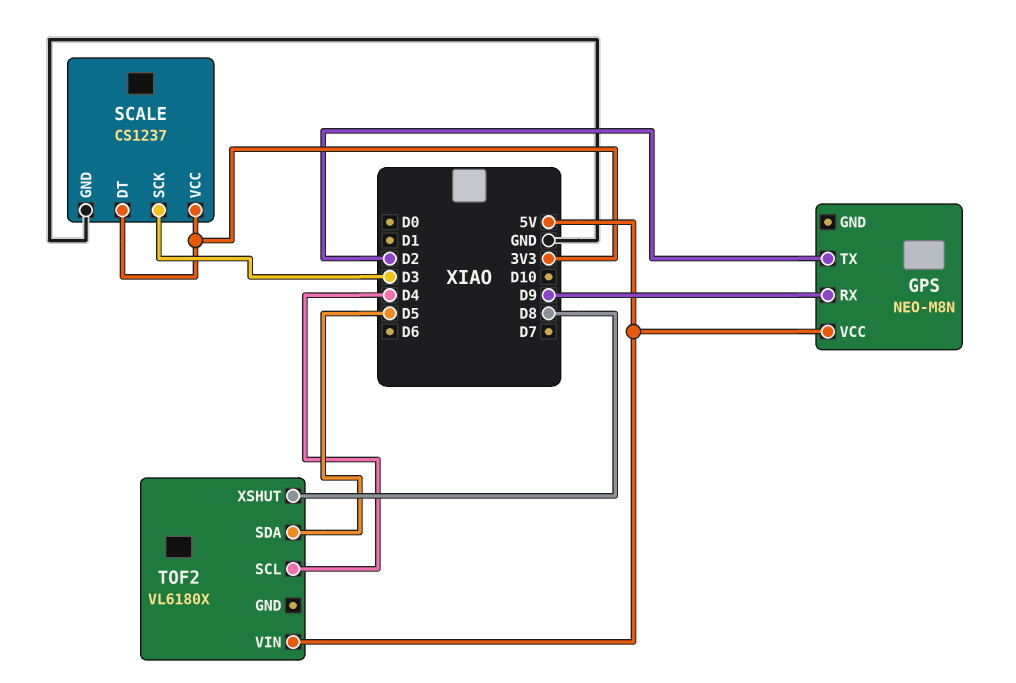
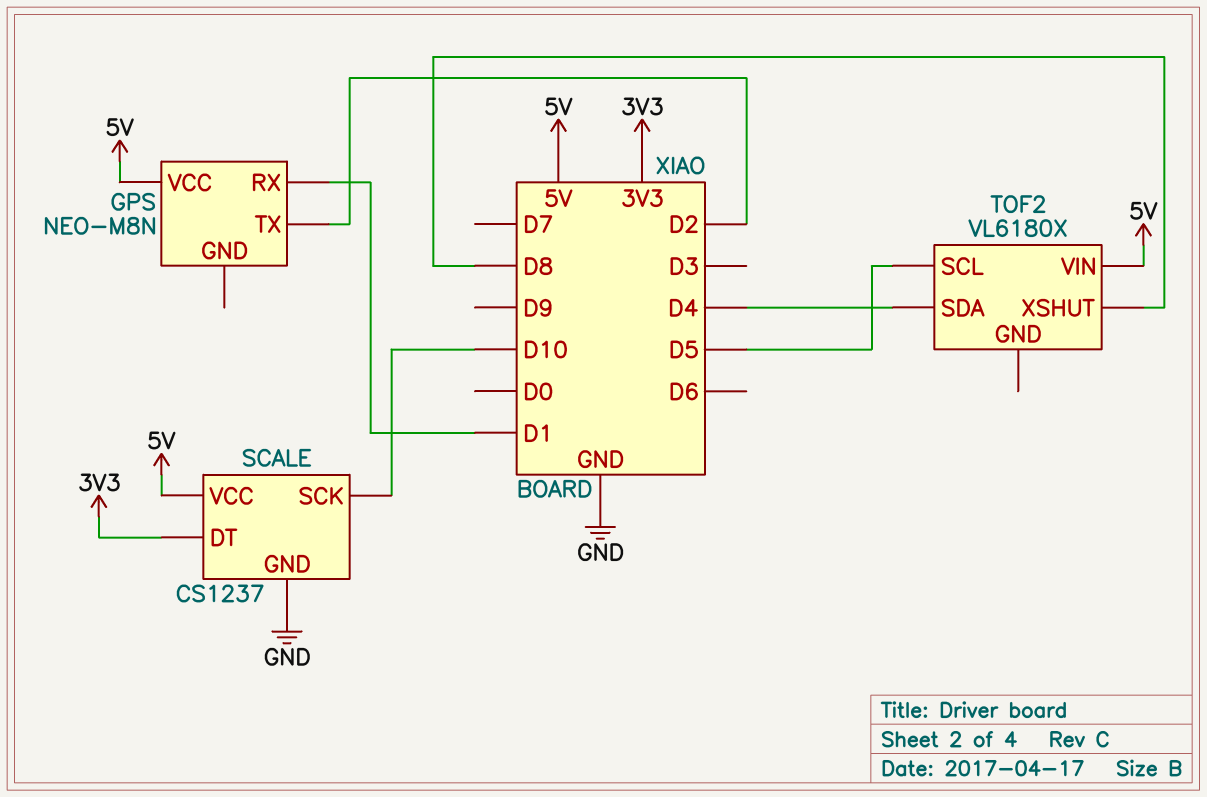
GPS pin RX: D9 -> D1
SCALE pin SCK: D3 -> D10
SCALE pin VCC: 3V3 -> 5V
TOF2 pin SCL: D4 -> D5
TOF2 pin SDA: D5 -> D4

